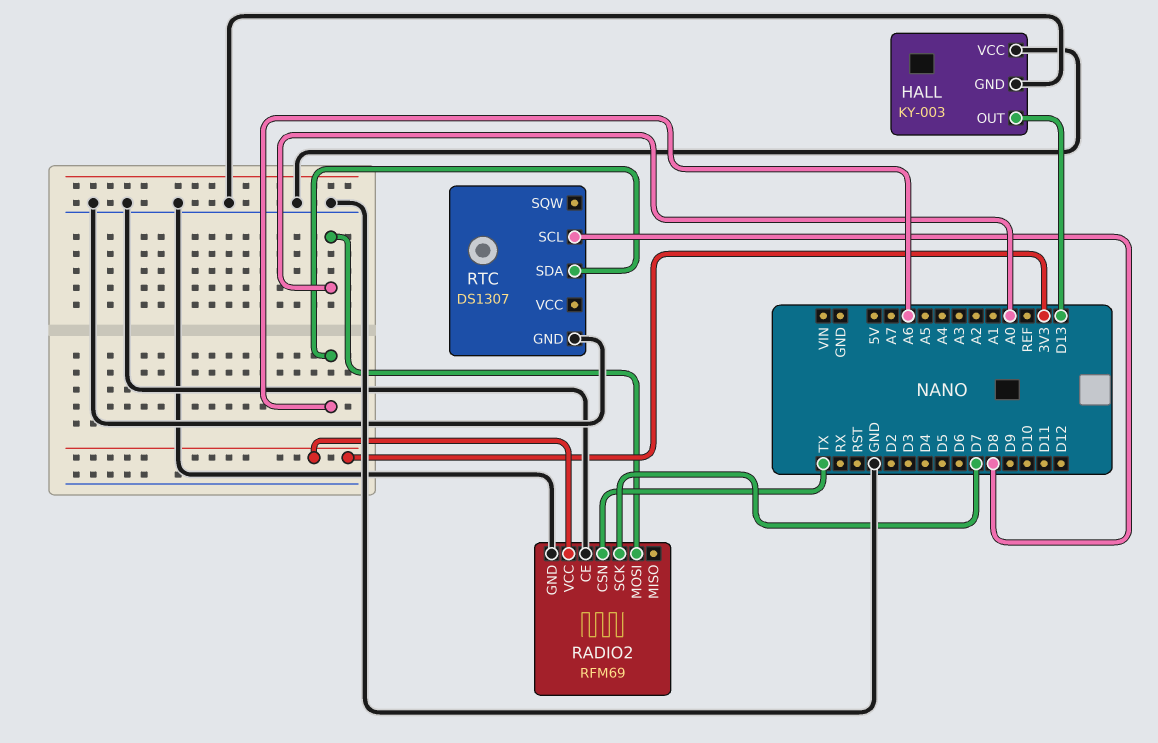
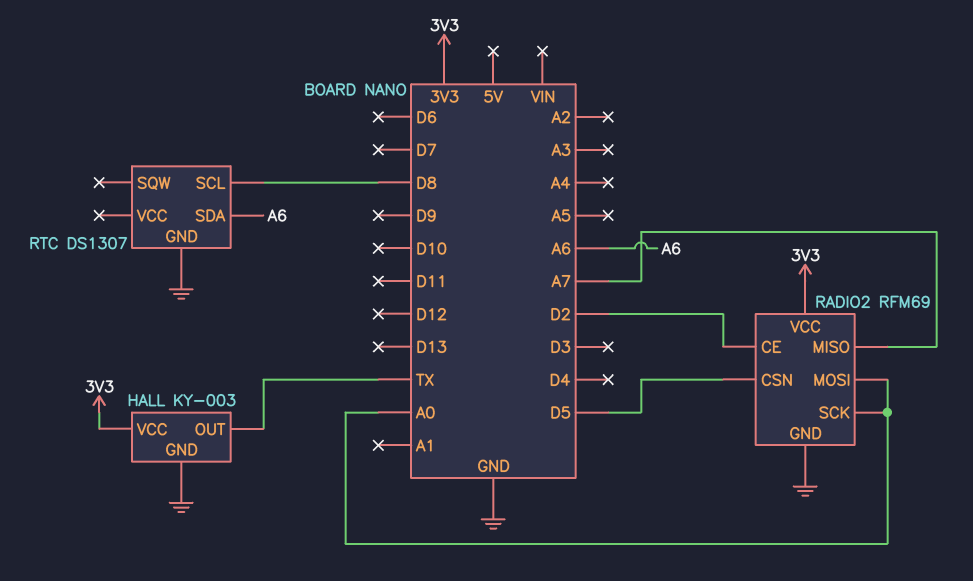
HALL pin OUT: D13 -> TX
HALL pin VCC: GND -> 3V3
RADIO2 pin CE: GND -> D2
RADIO2 pin CSN: TX -> D5
RADIO2 pin MISO: none -> A7
RADIO2 pin SCK: D7 -> A0

